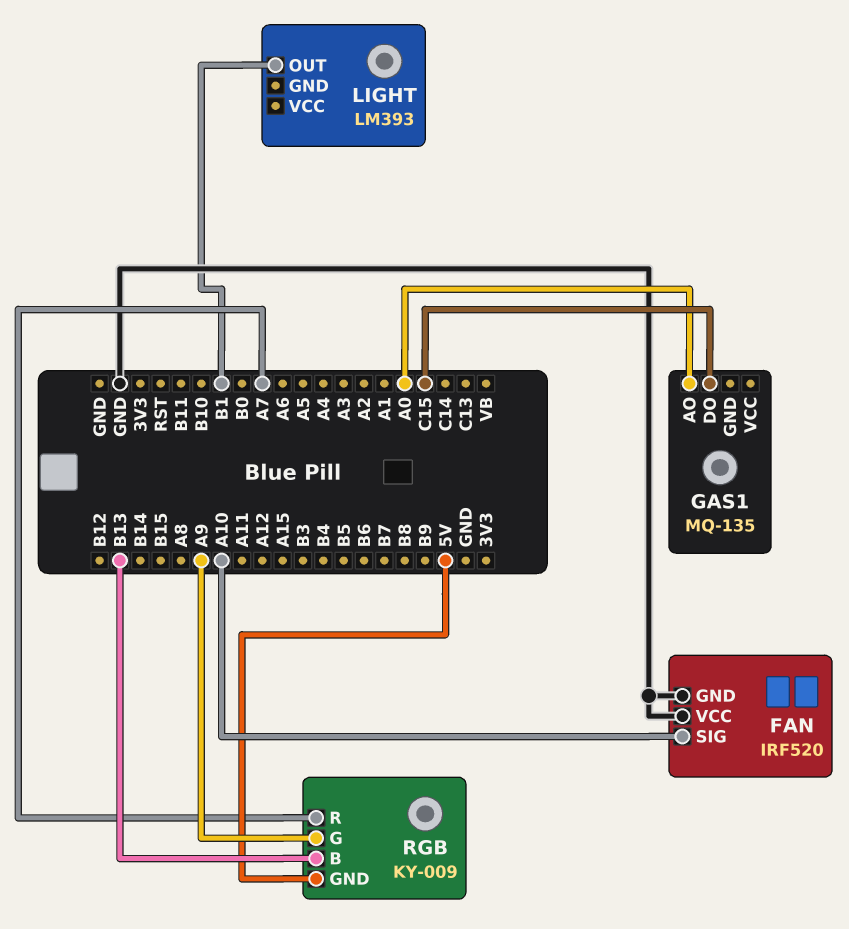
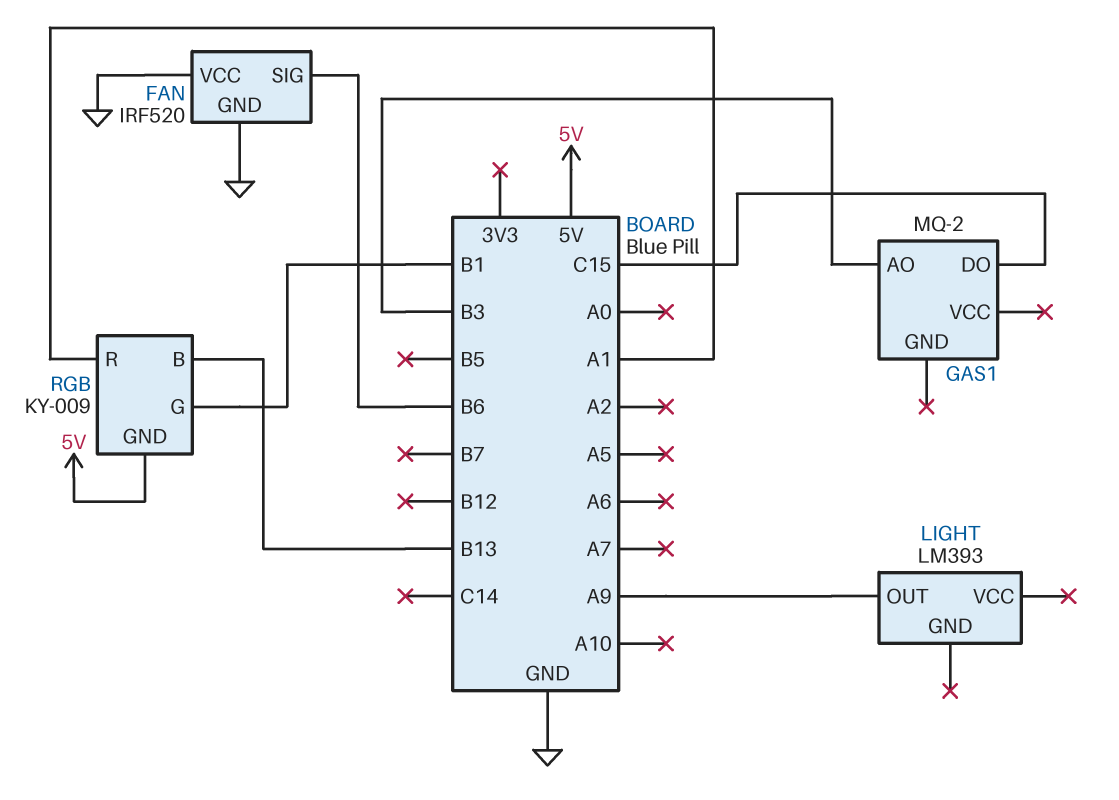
FAN pin SIG: A10 -> B6
GAS1: MQ-135 -> MQ-2
GAS1 pin AO: A0 -> B3
LIGHT pin OUT: B1 -> A9
RGB pin G: A9 -> B1
RGB pin R: A7 -> A1

